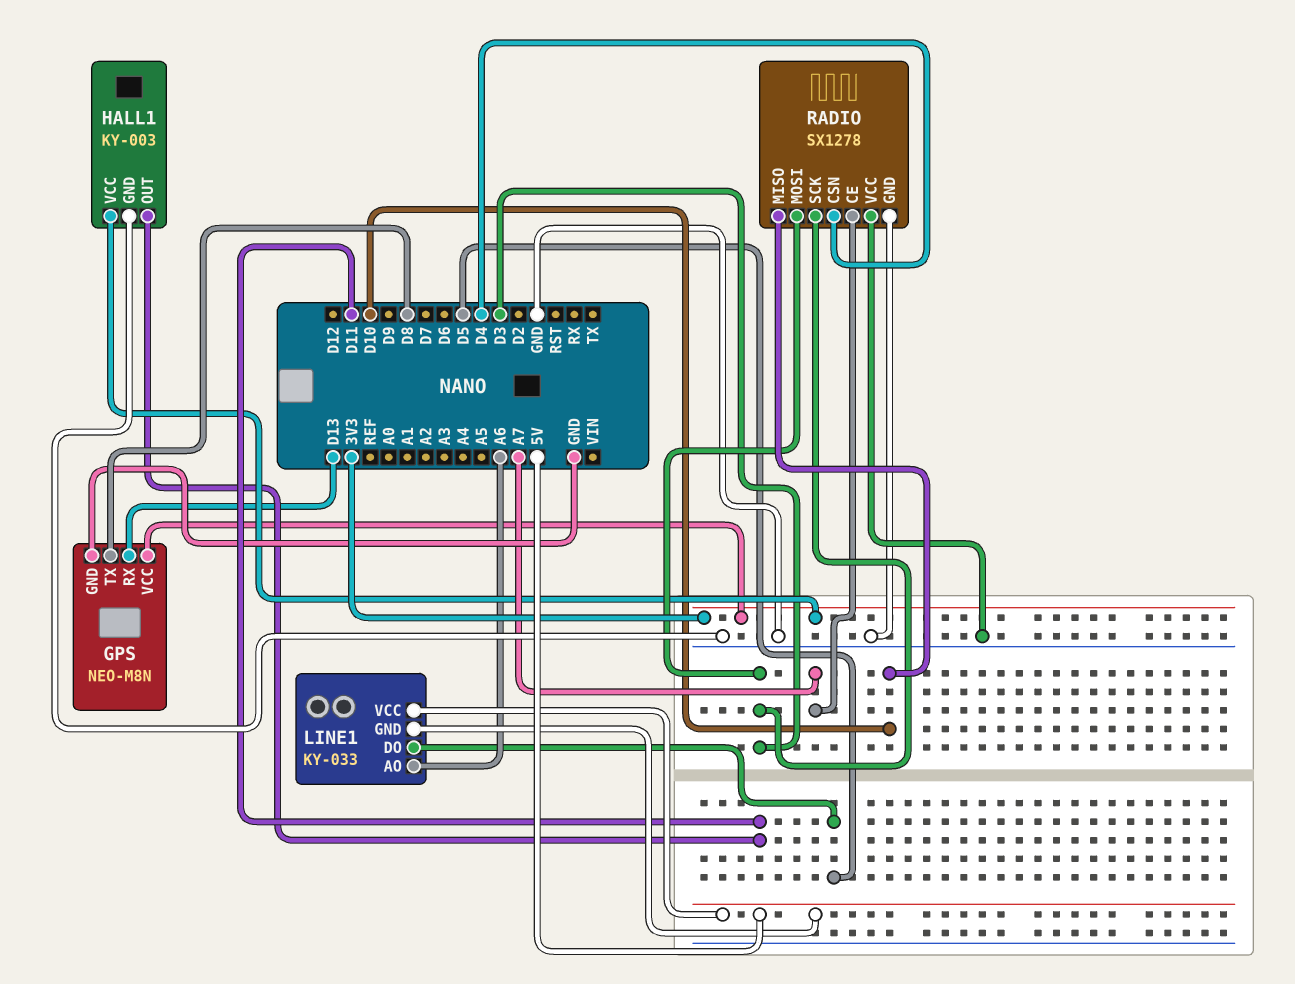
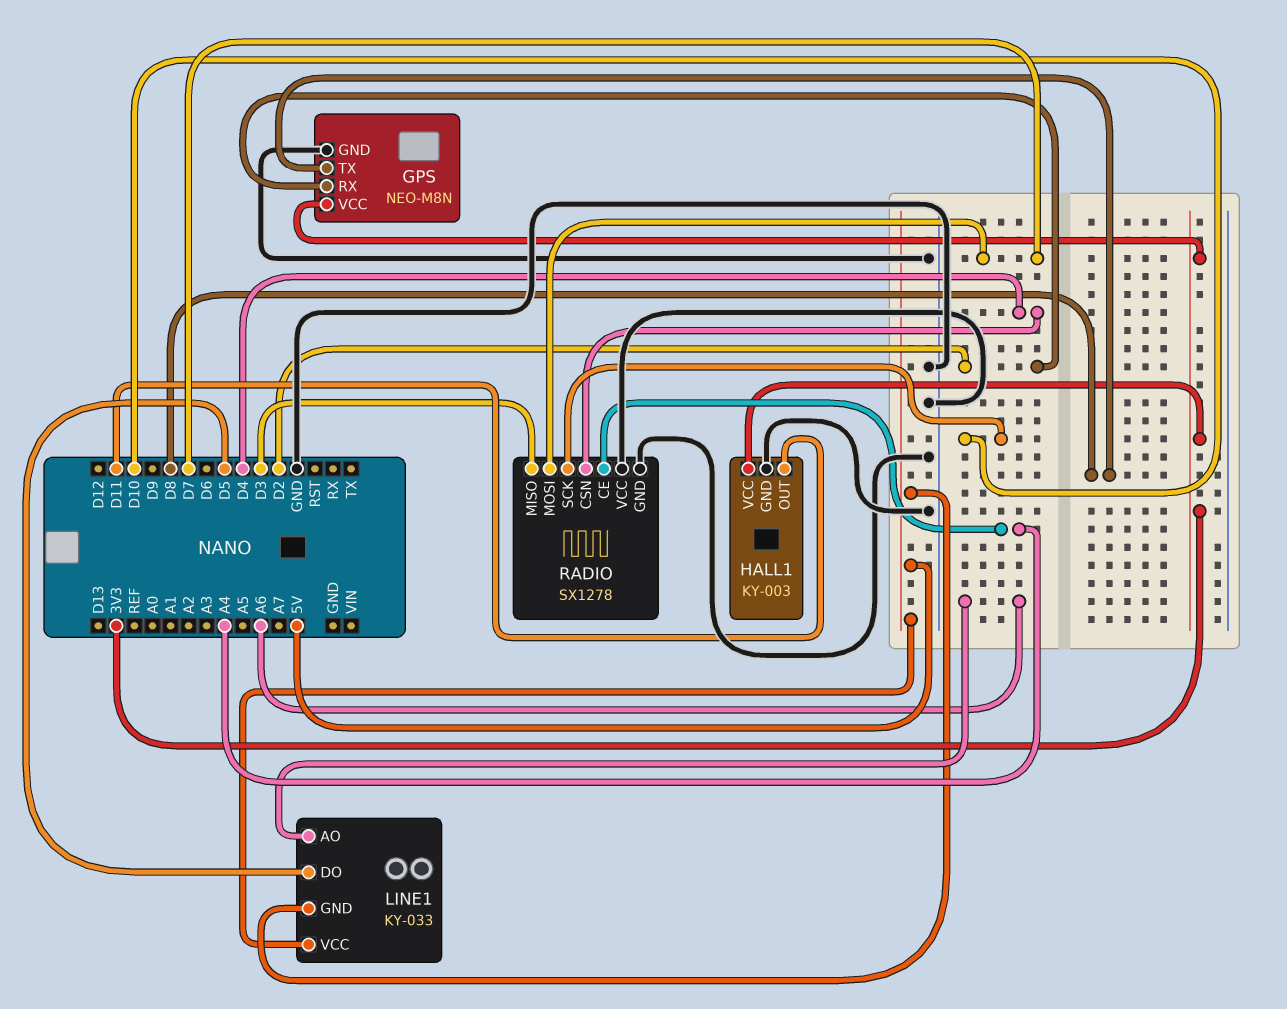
GPS pin RX: D13 -> D2
RADIO pin CE: A7 -> A4
RADIO pin MISO: D10 -> D3
RADIO pin MOSI: D3 -> D7
RADIO pin SCK: D3 -> D10

